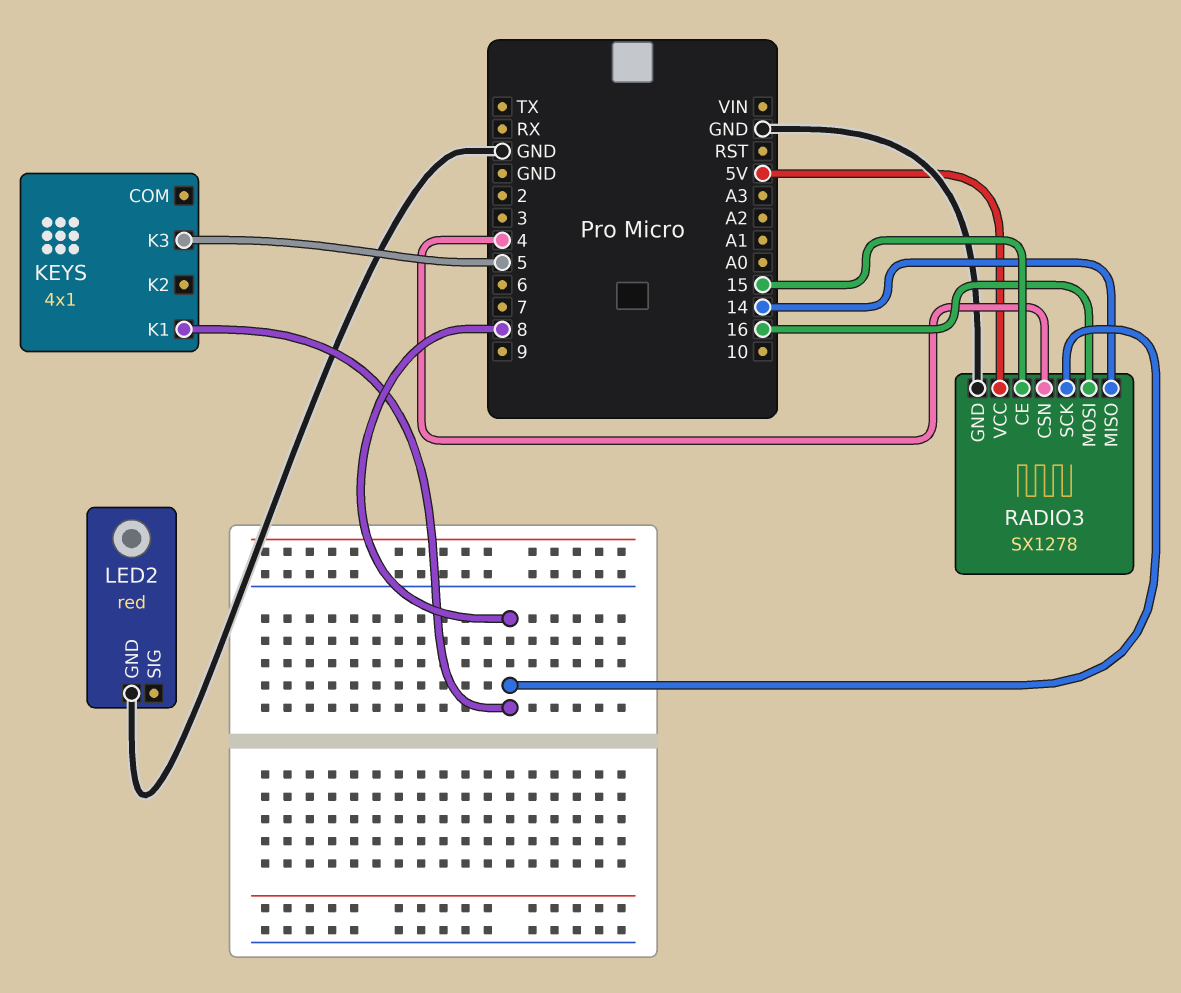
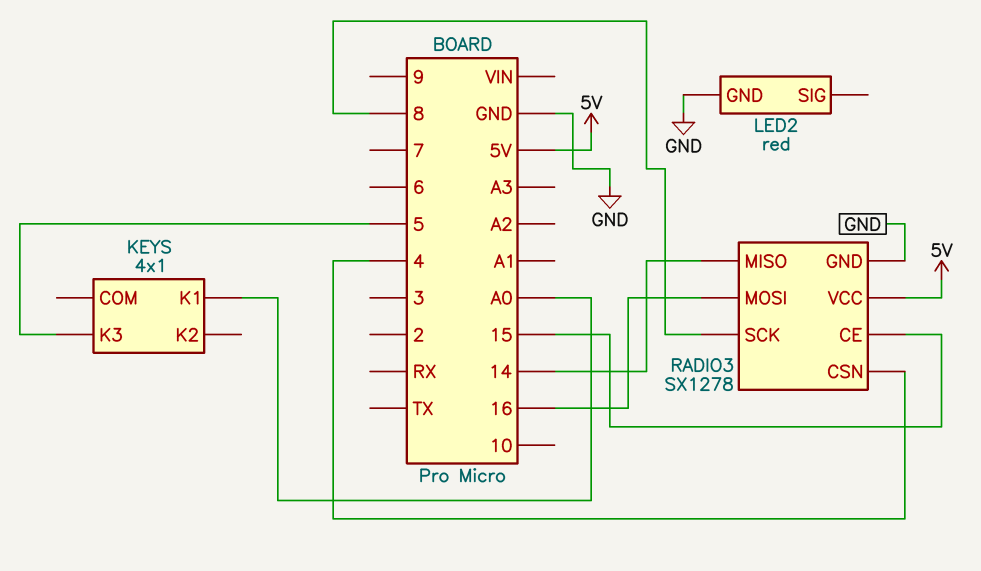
KEYS pin K1: 8 -> A0

